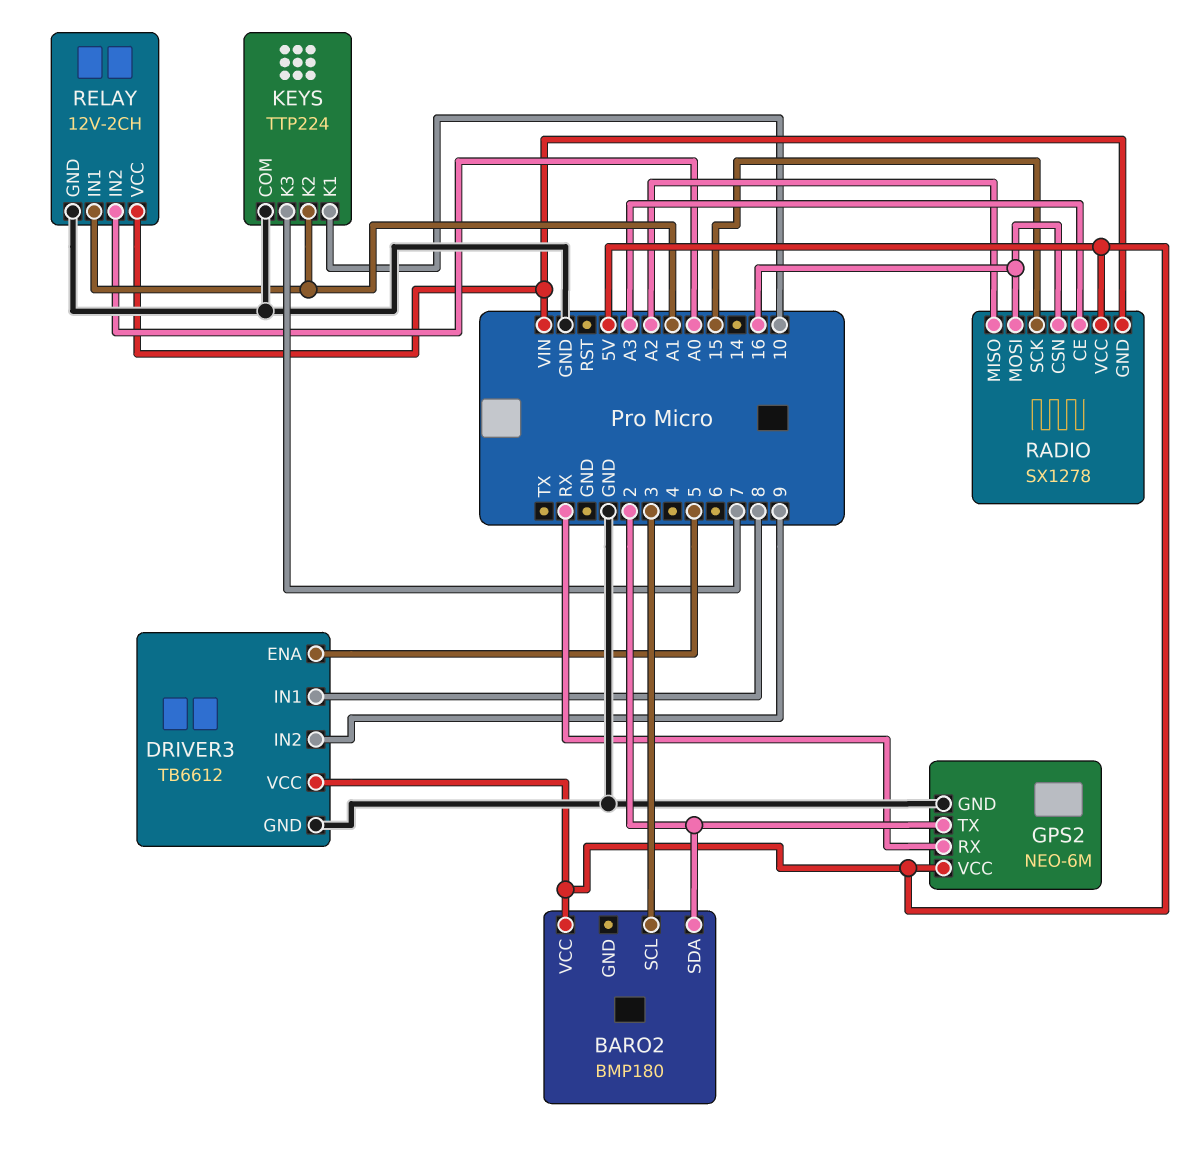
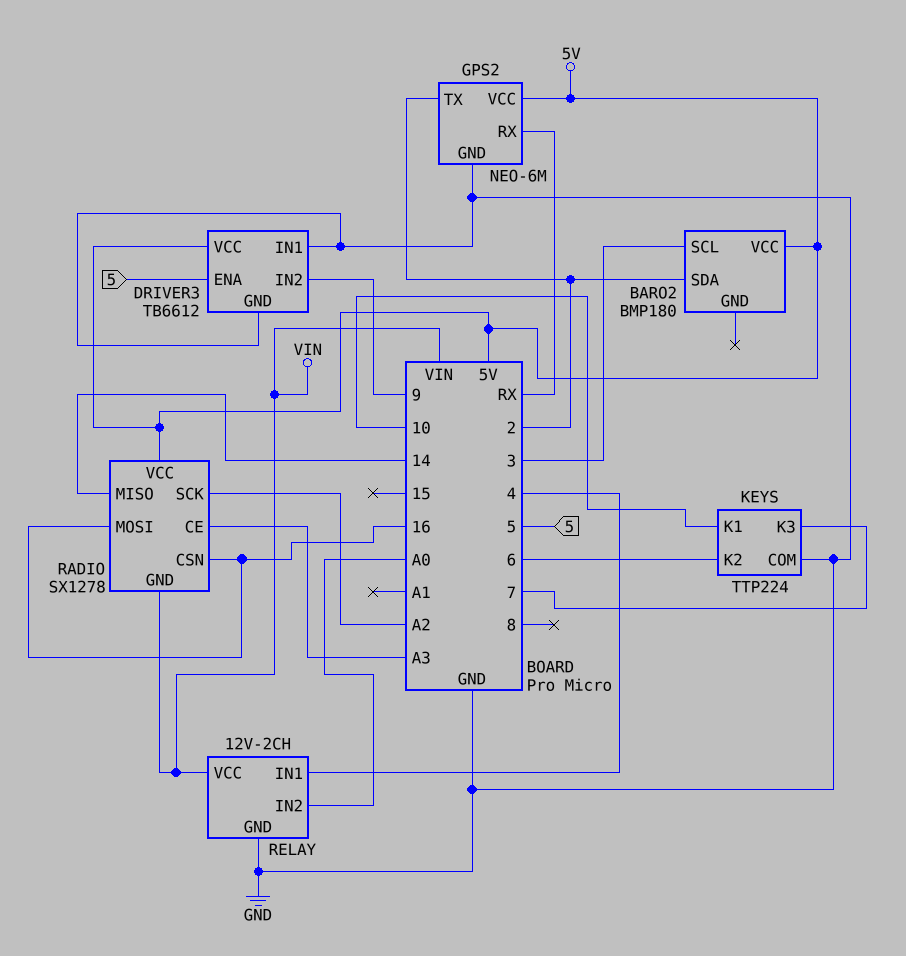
DRIVER3 pin IN1: 8 -> GND
KEYS pin K2: A1 -> 6
RADIO pin MISO: A2 -> 14
RADIO pin SCK: 15 -> A2
RELAY pin IN1: A1 -> 4

